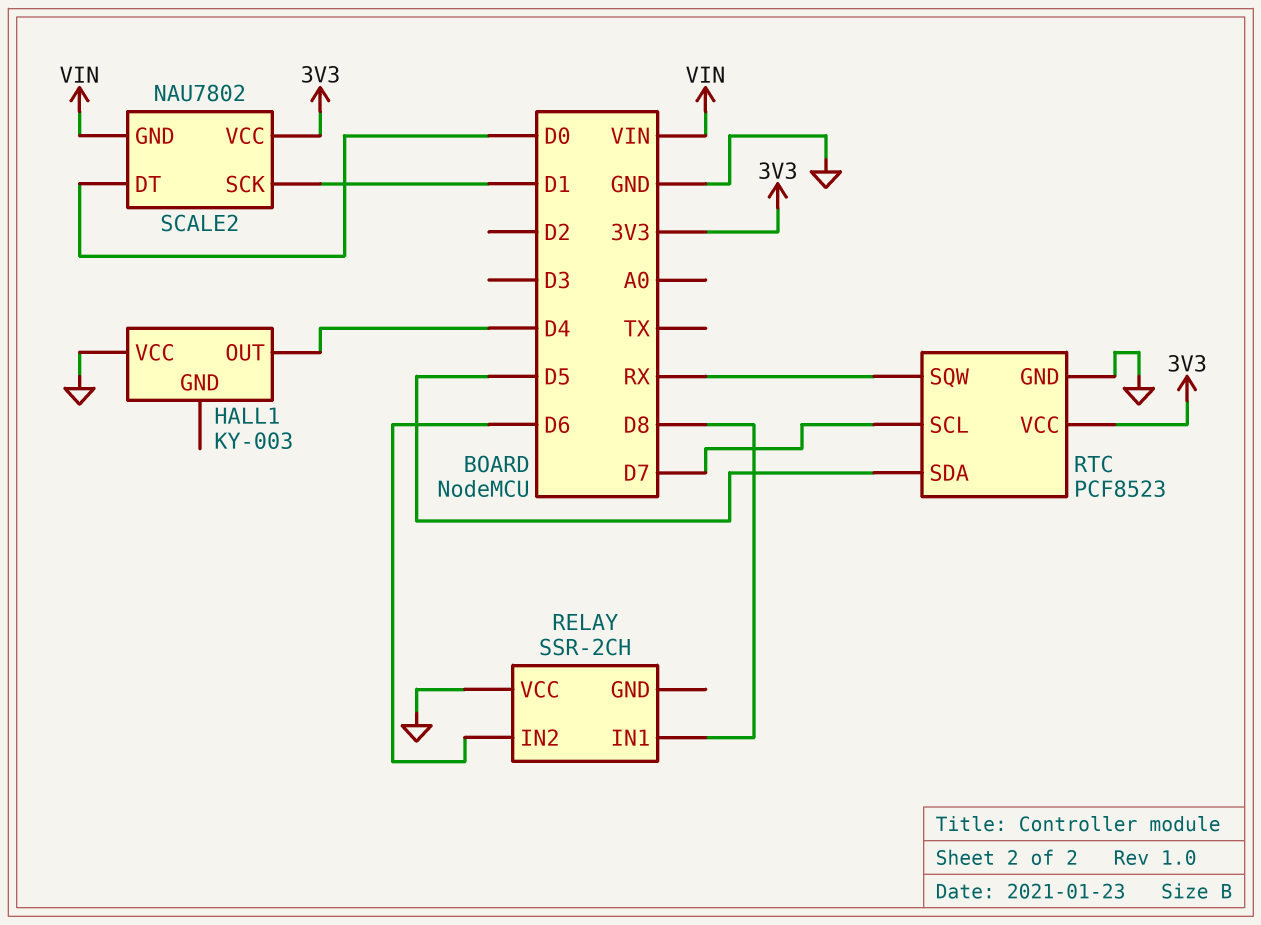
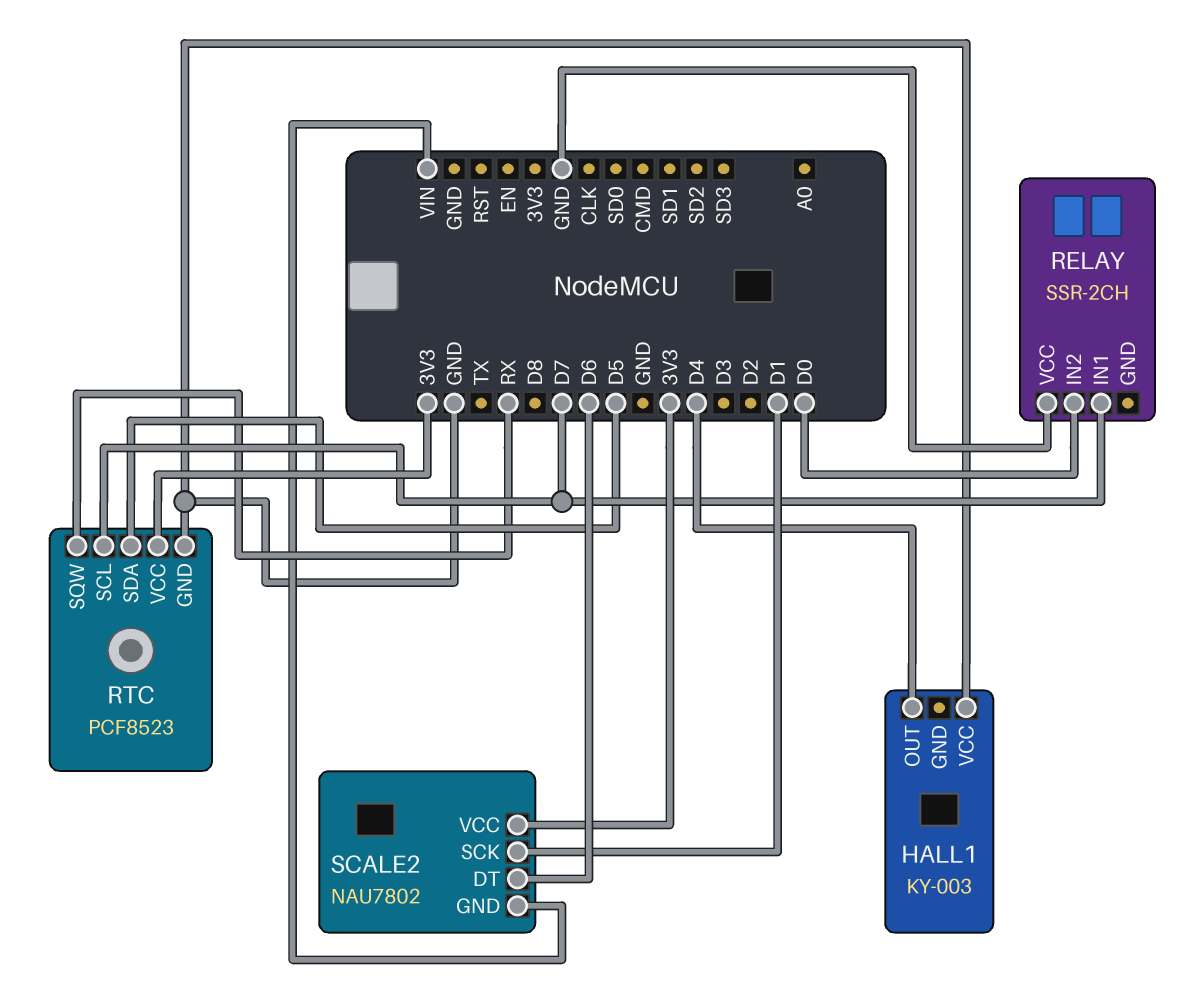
RELAY pin IN1: D8 -> D7
RELAY pin IN2: D6 -> D0
SCALE2 pin DT: D0 -> D6

